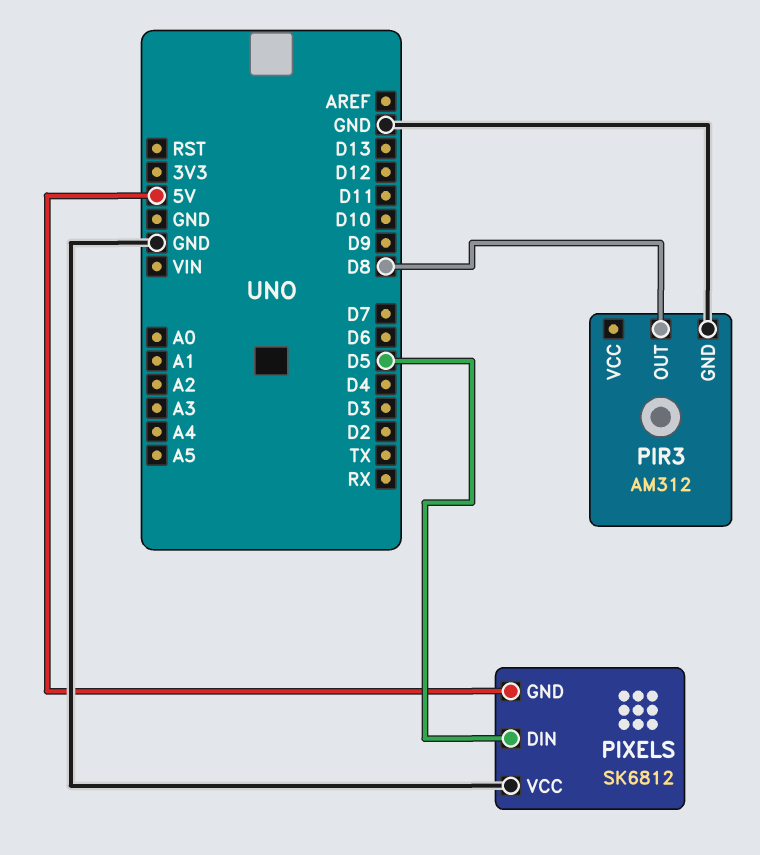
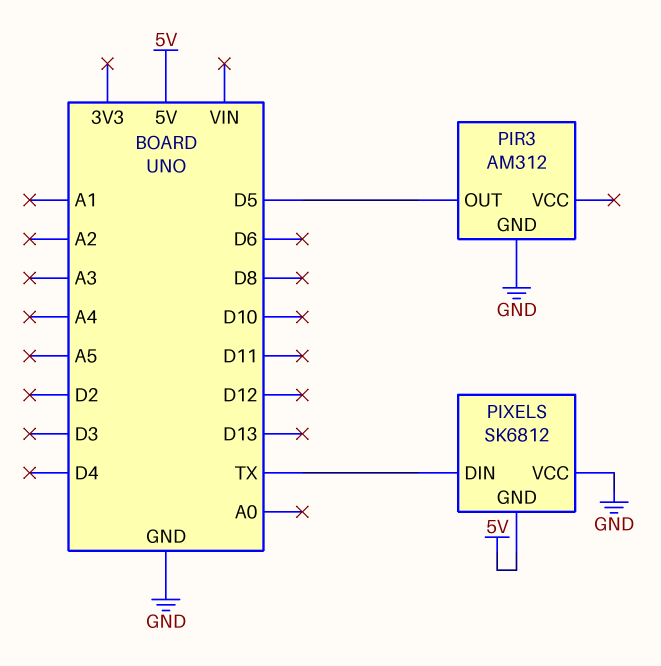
PIR3 pin OUT: D8 -> D5
PIXELS pin DIN: D5 -> TX

